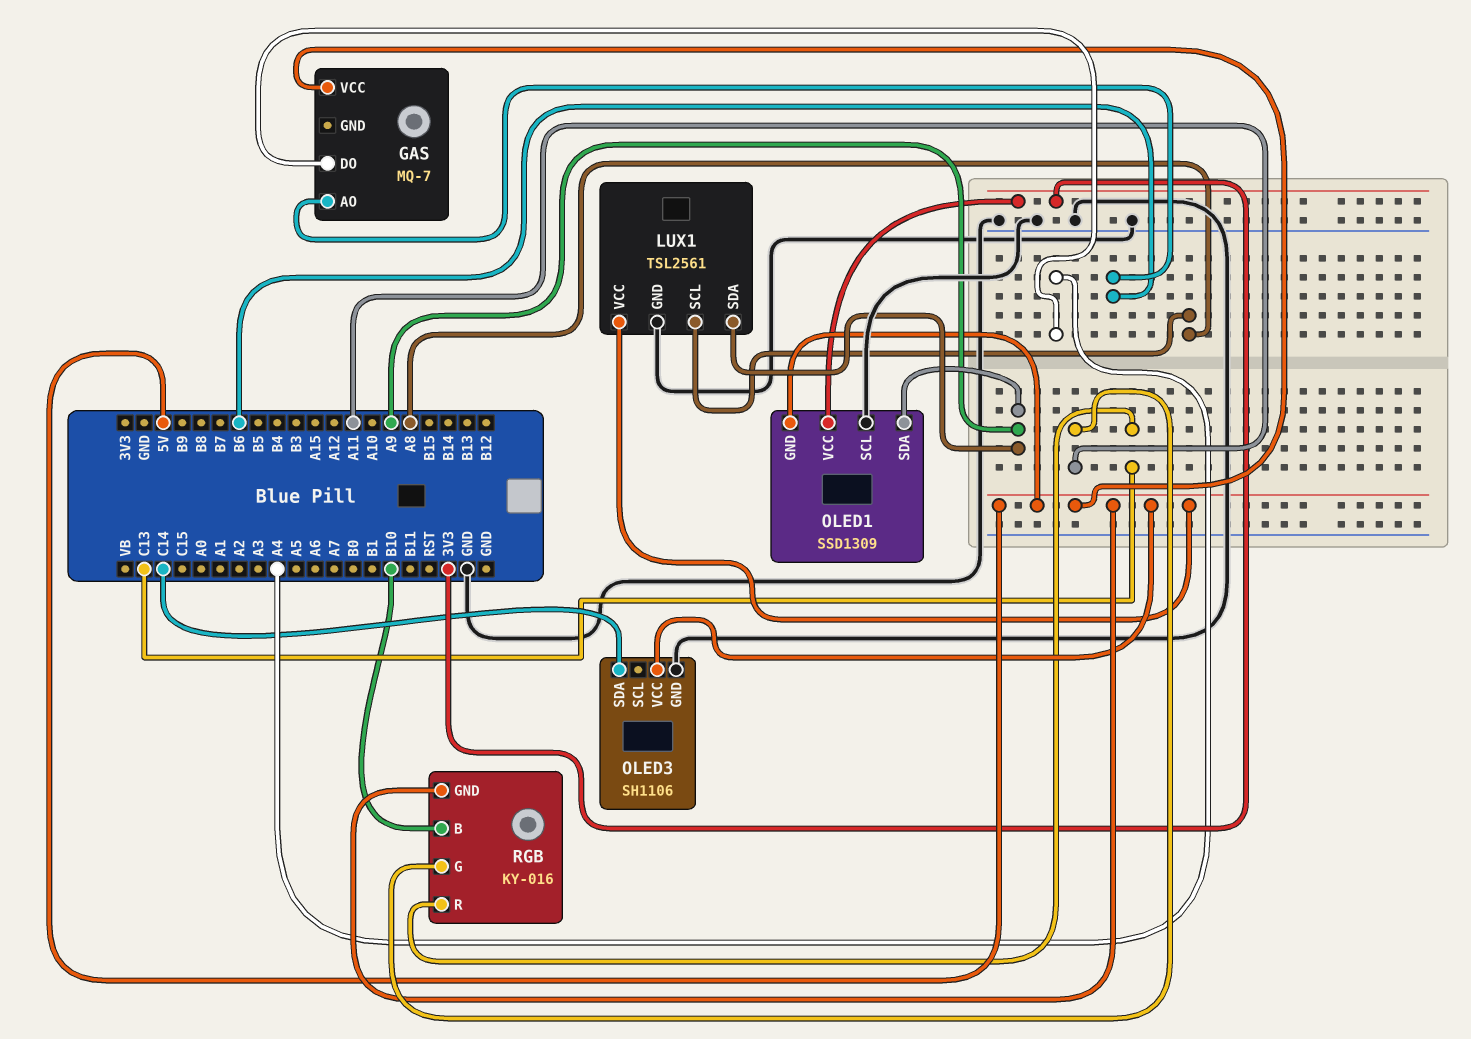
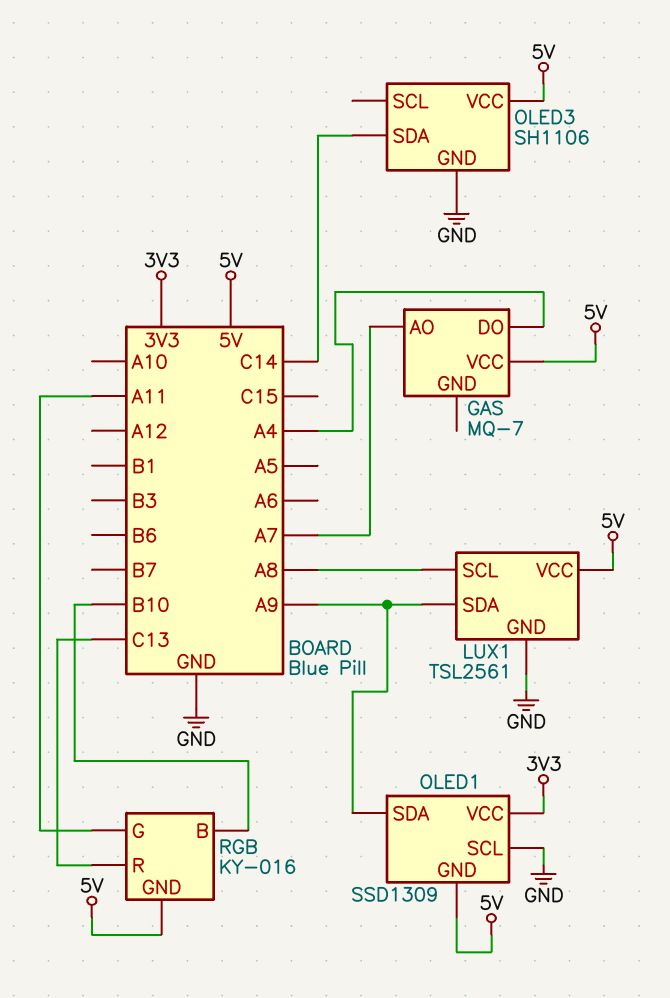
GAS pin AO: B6 -> A7

